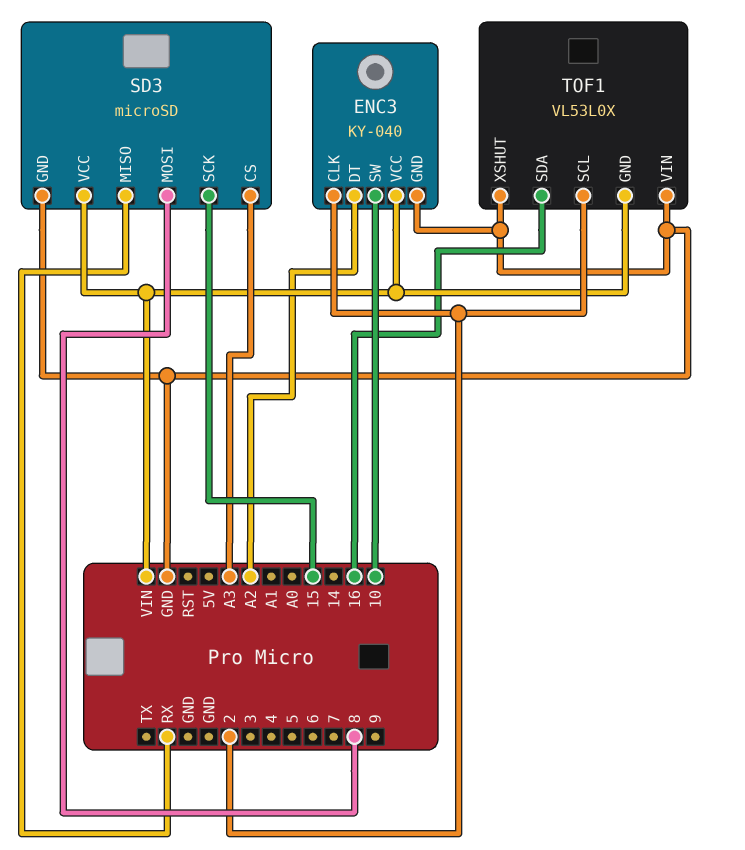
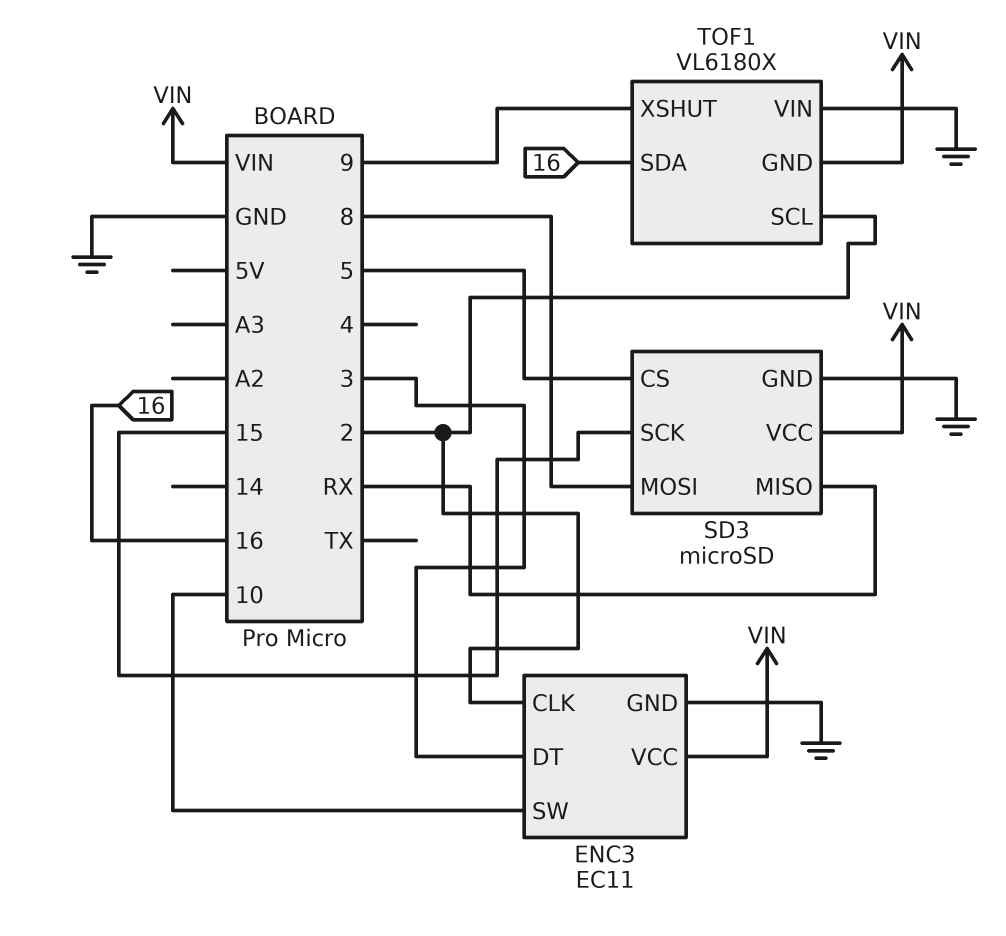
ENC3: KY-040 -> EC11
ENC3 pin DT: A2 -> 3
SD3 pin CS: A3 -> 5
TOF1: VL53L0X -> VL6180X
TOF1 pin XSHUT: GND -> 9

